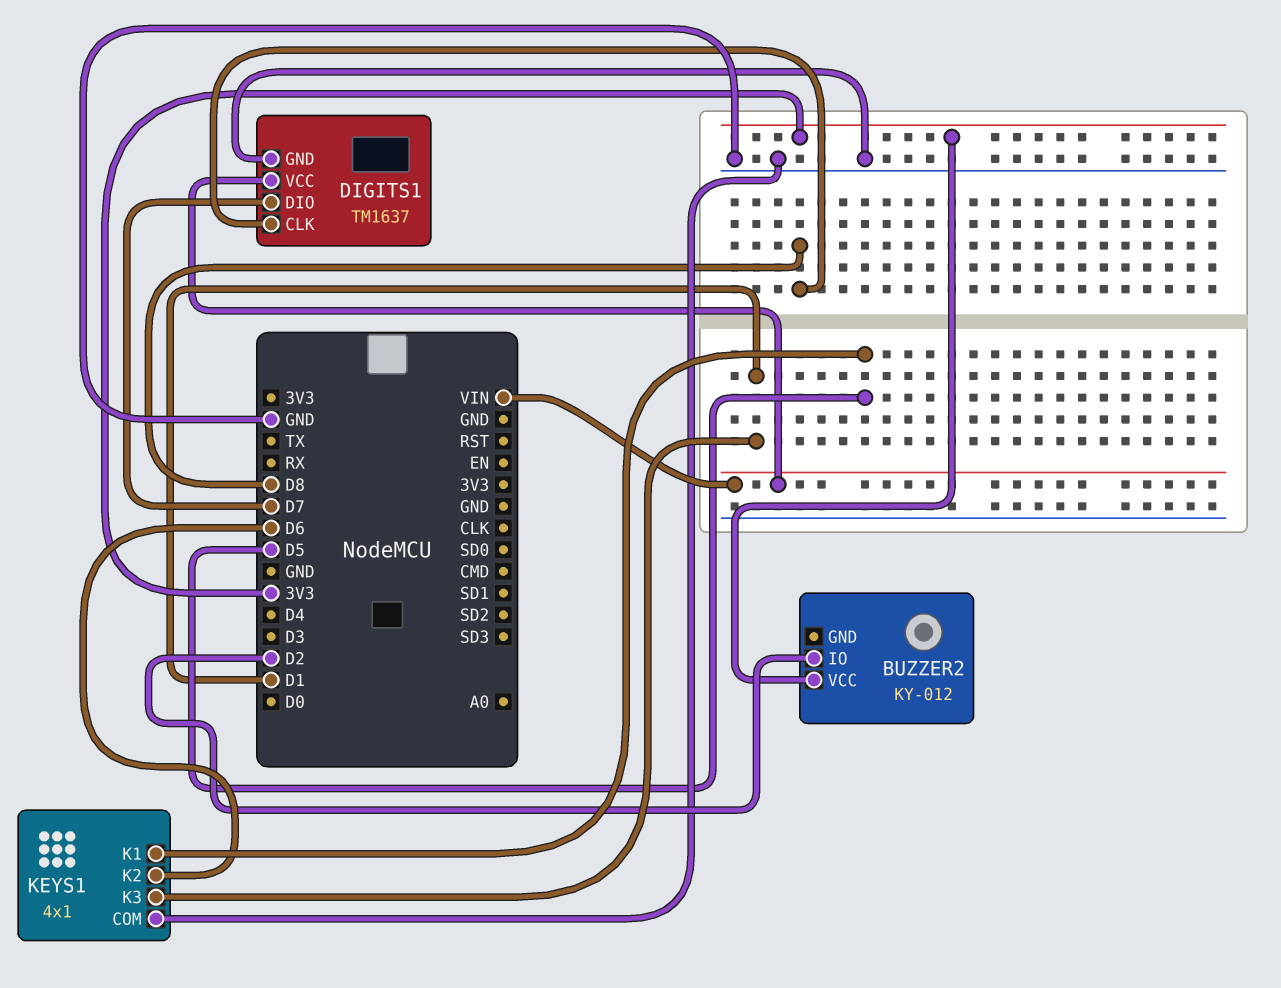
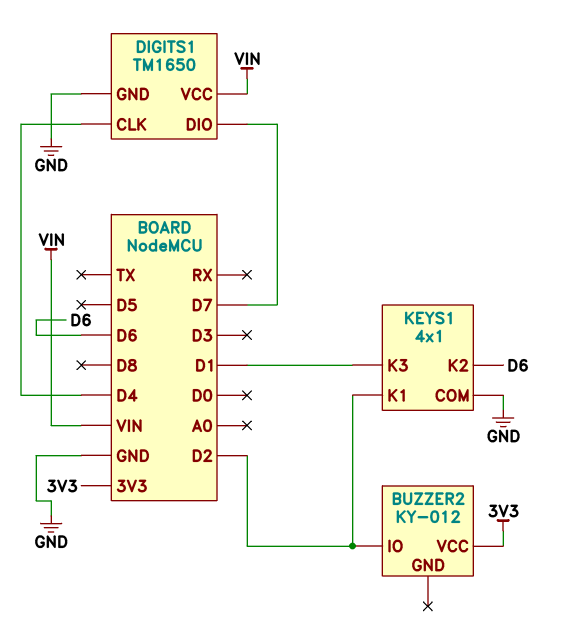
DIGITS1: TM1637 -> TM1650
DIGITS1 pin CLK: D8 -> D4
KEYS1 pin K1: D5 -> D2

